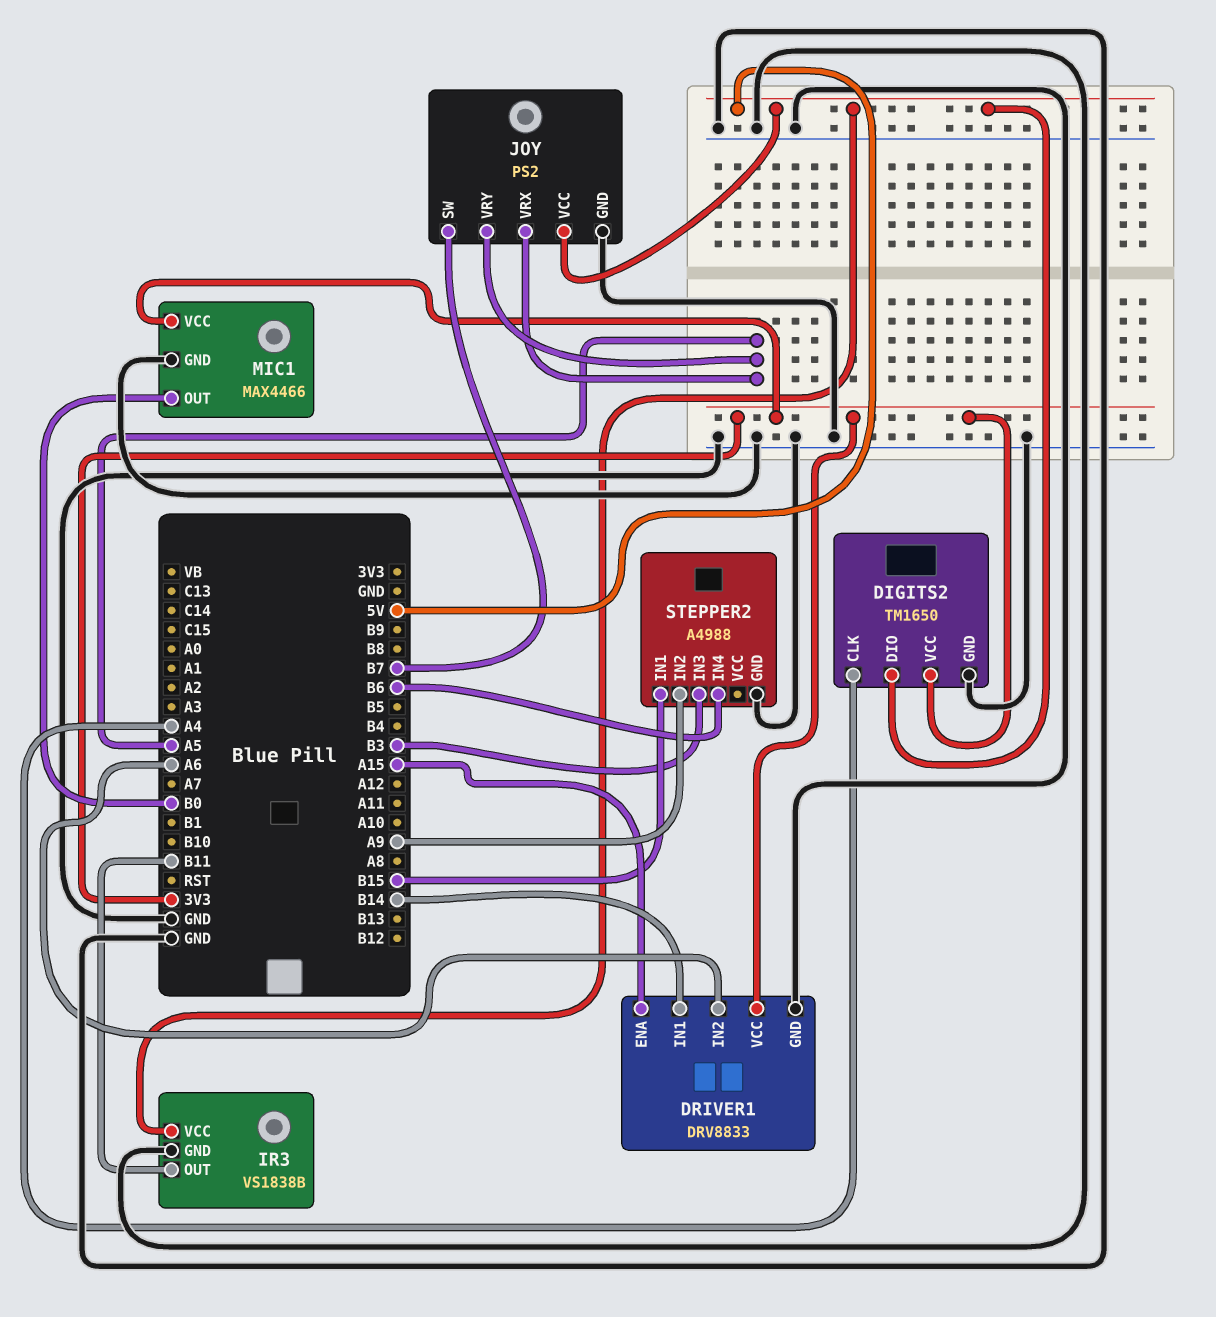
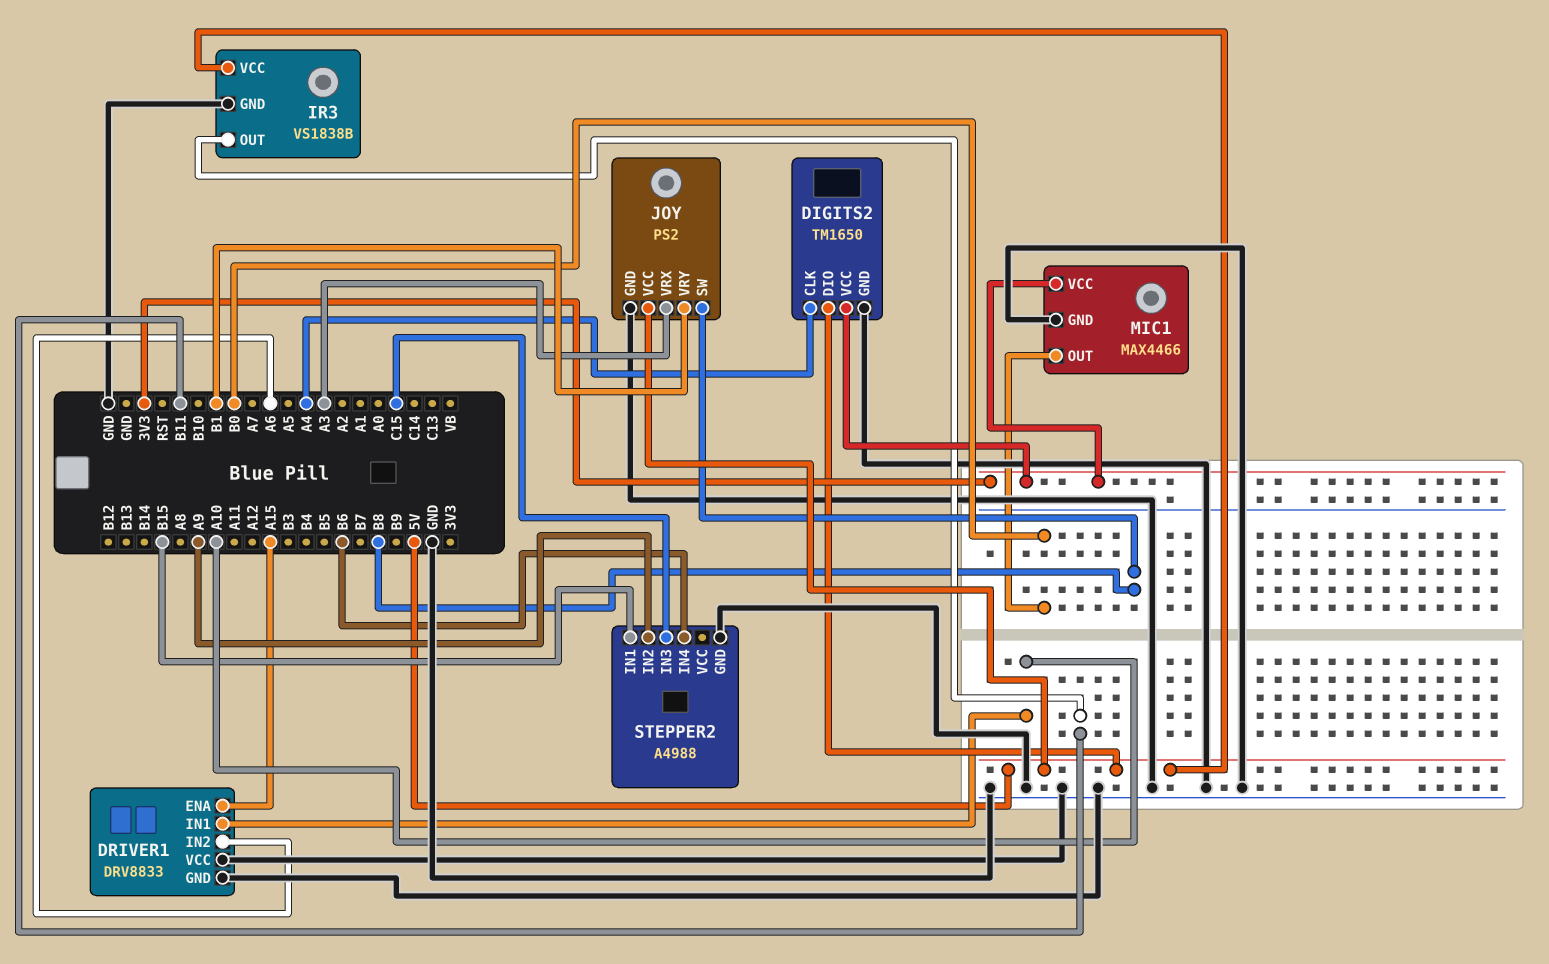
DRIVER1 pin IN1: B14 -> A10
DRIVER1 pin VCC: 3V3 -> GND
JOY pin SW: B7 -> B8
JOY pin VRX: A5 -> A3
JOY pin VRY: A5 -> B1
STEPPER2 pin IN3: B3 -> C15

